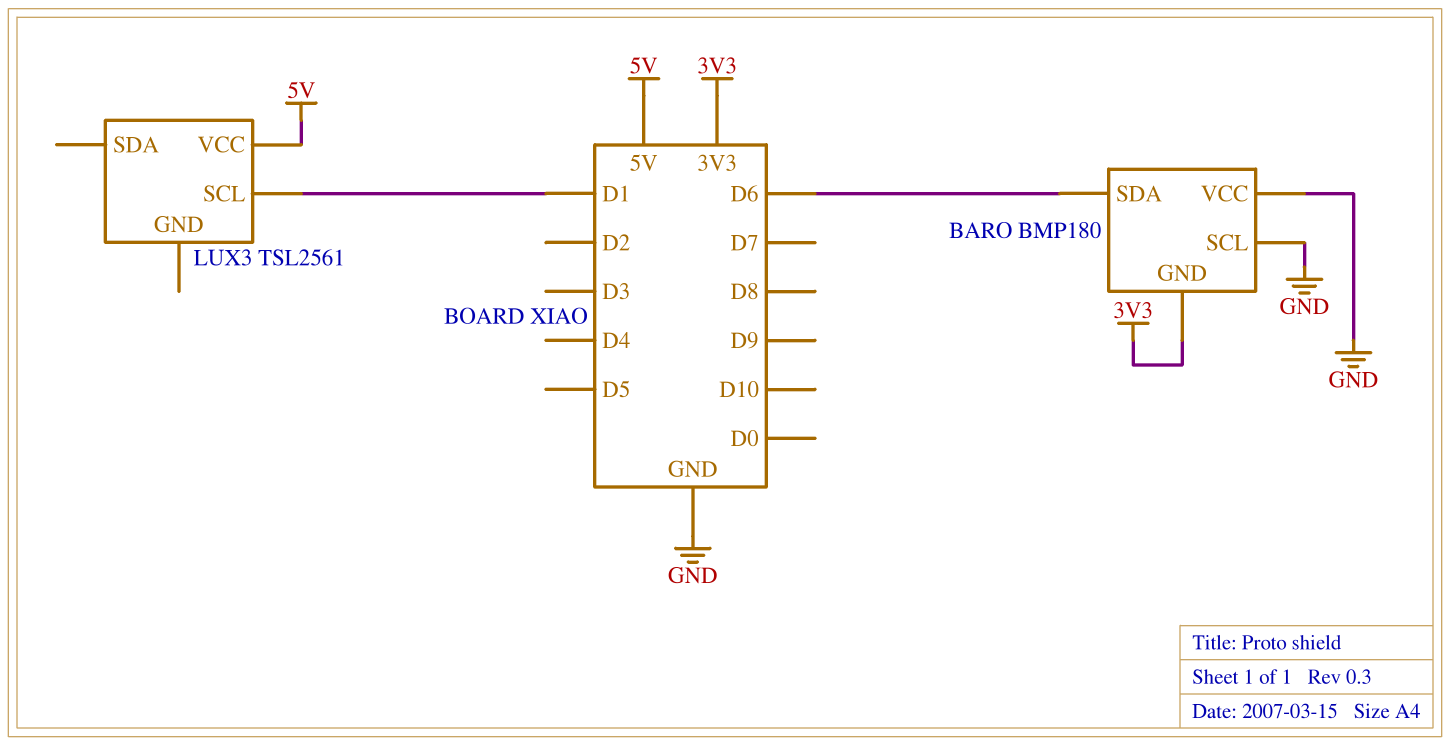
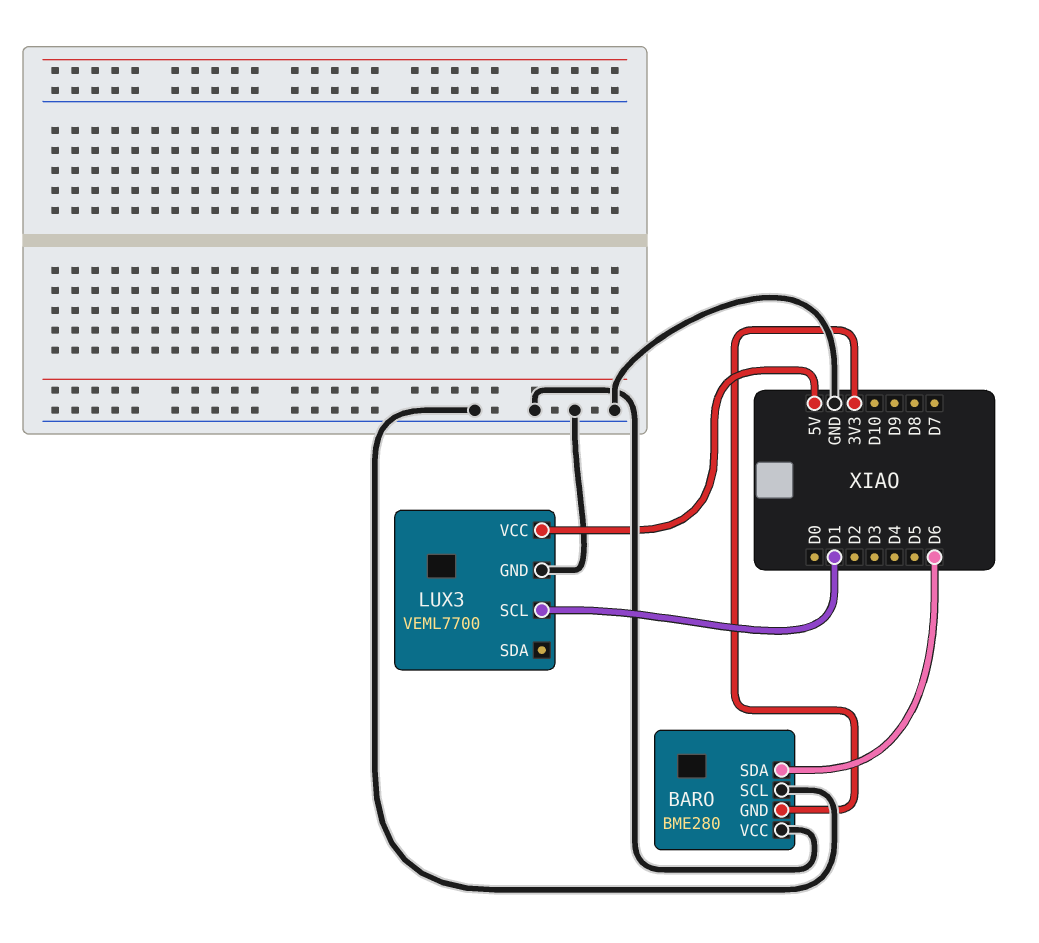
BARO: BMP180 -> BME280
LUX3: TSL2561 -> VEML7700
LUX3 pin GND: none -> GND

